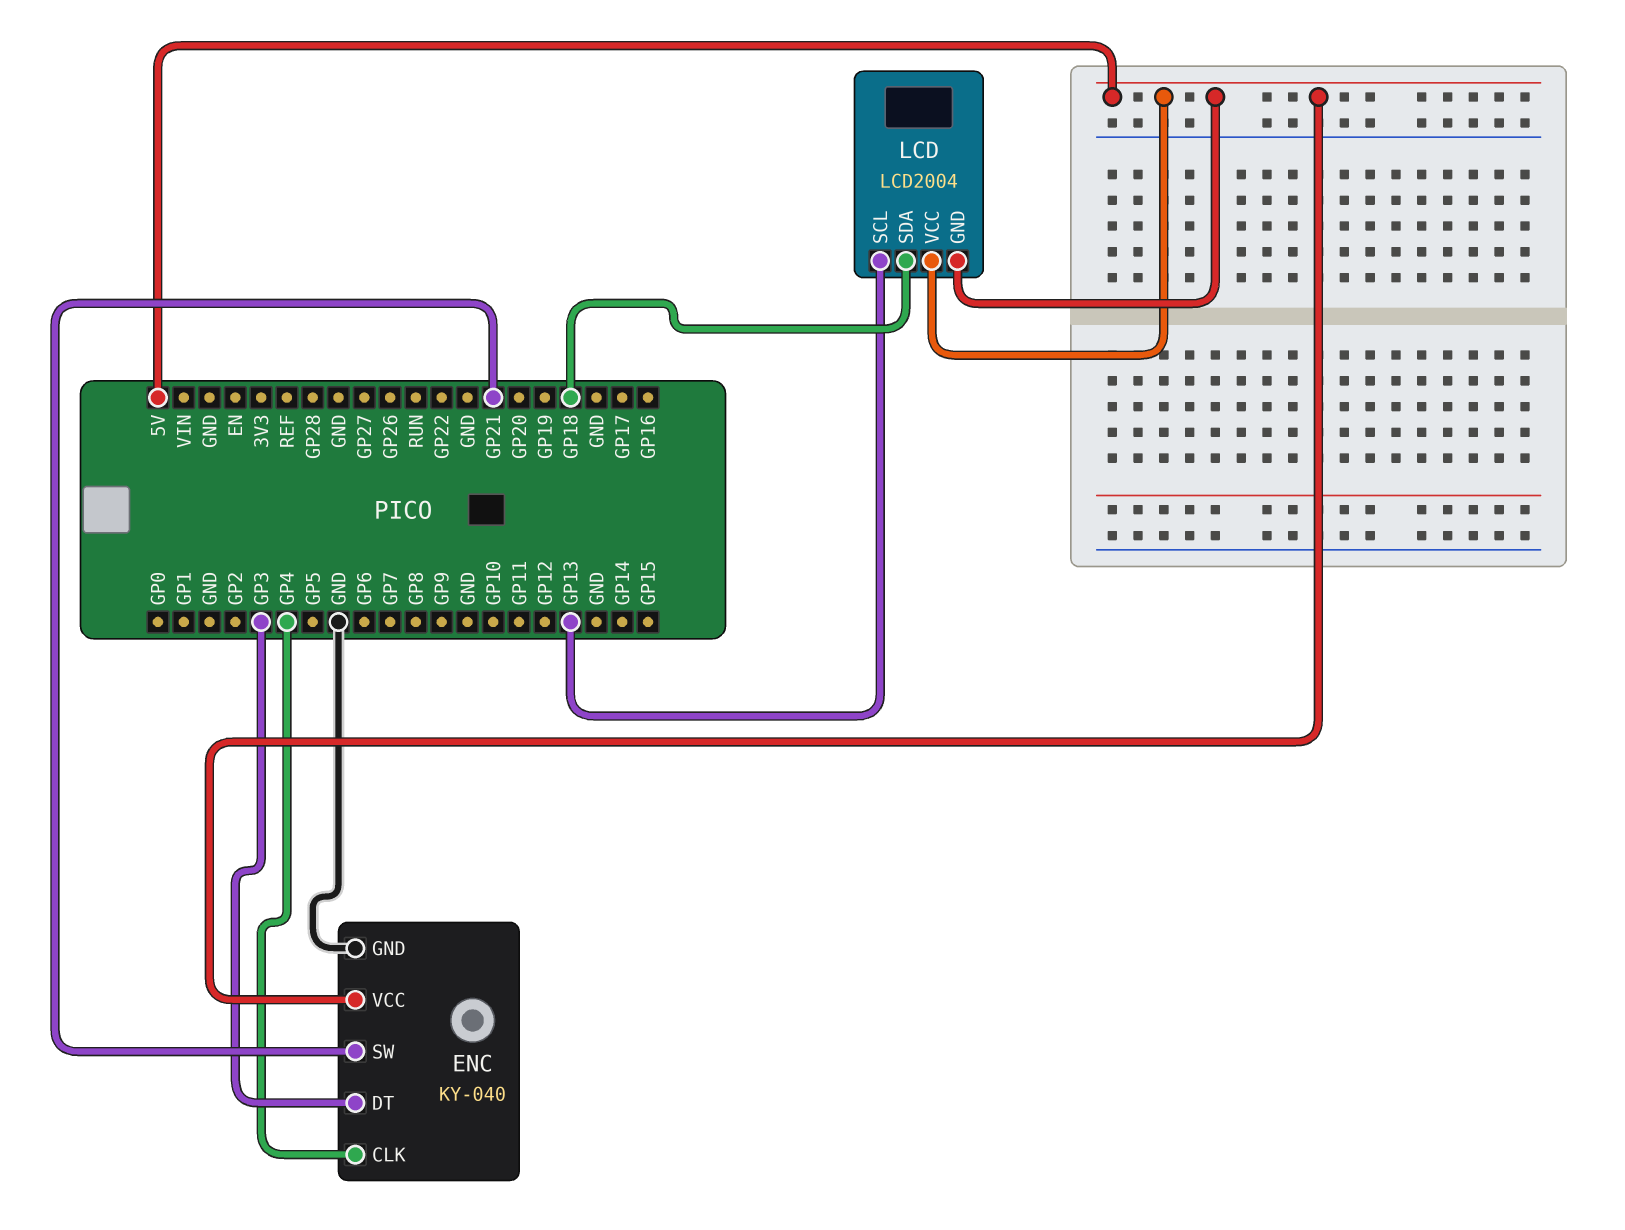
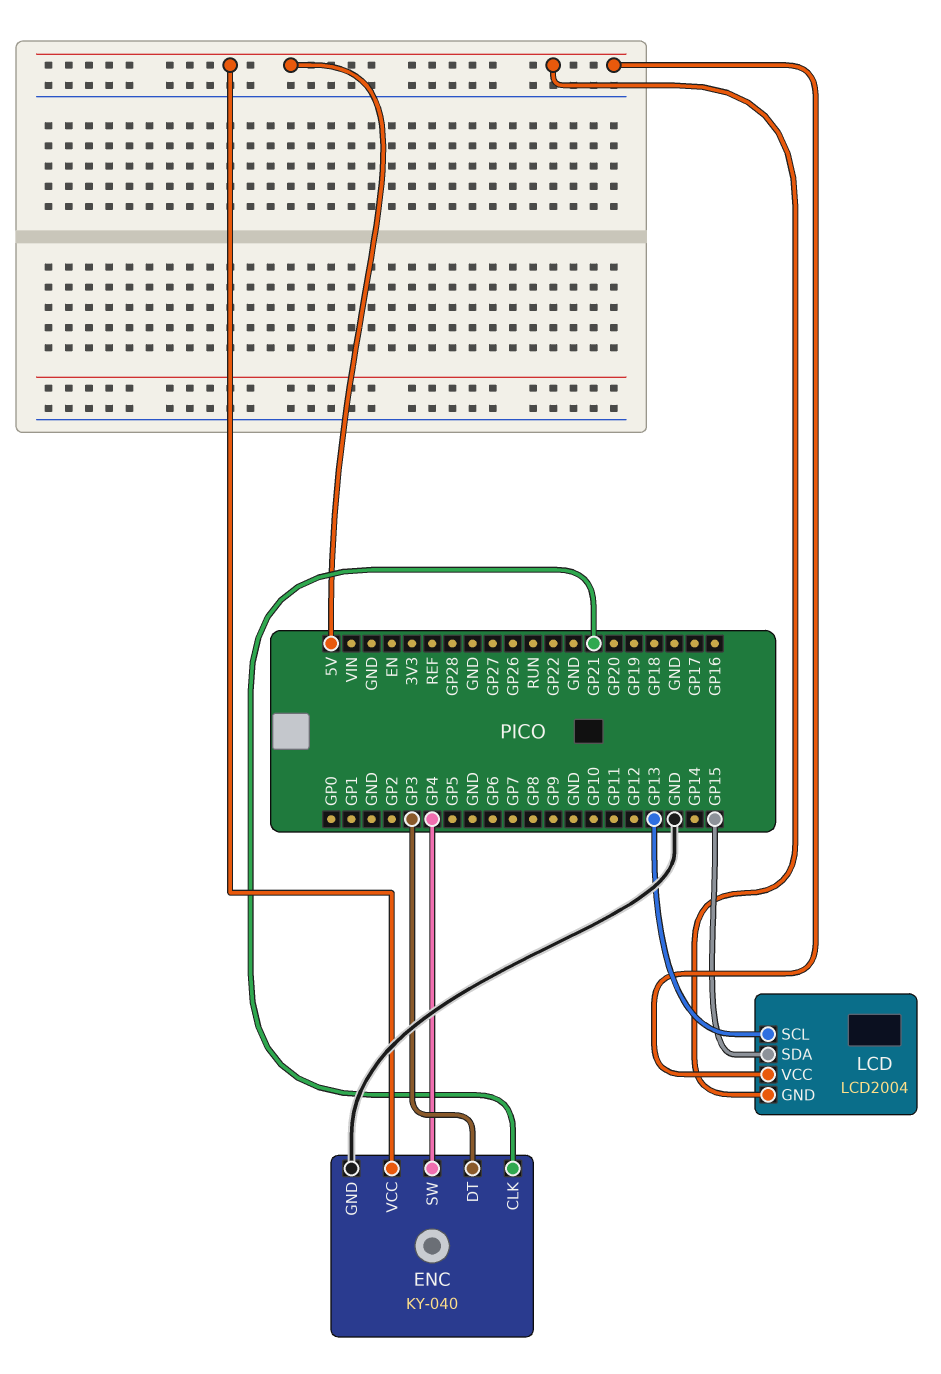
ENC pin CLK: GP4 -> GP21
ENC pin SW: GP21 -> GP4
LCD pin SDA: GP18 -> GP15

